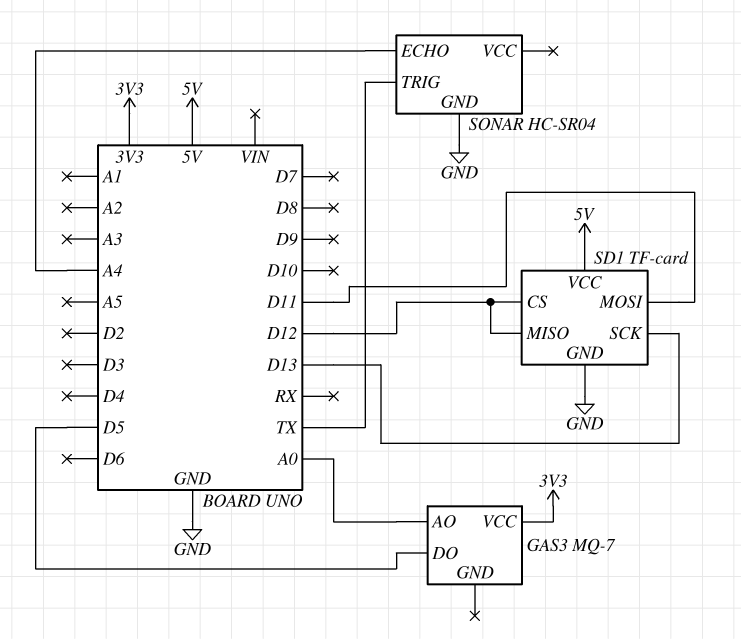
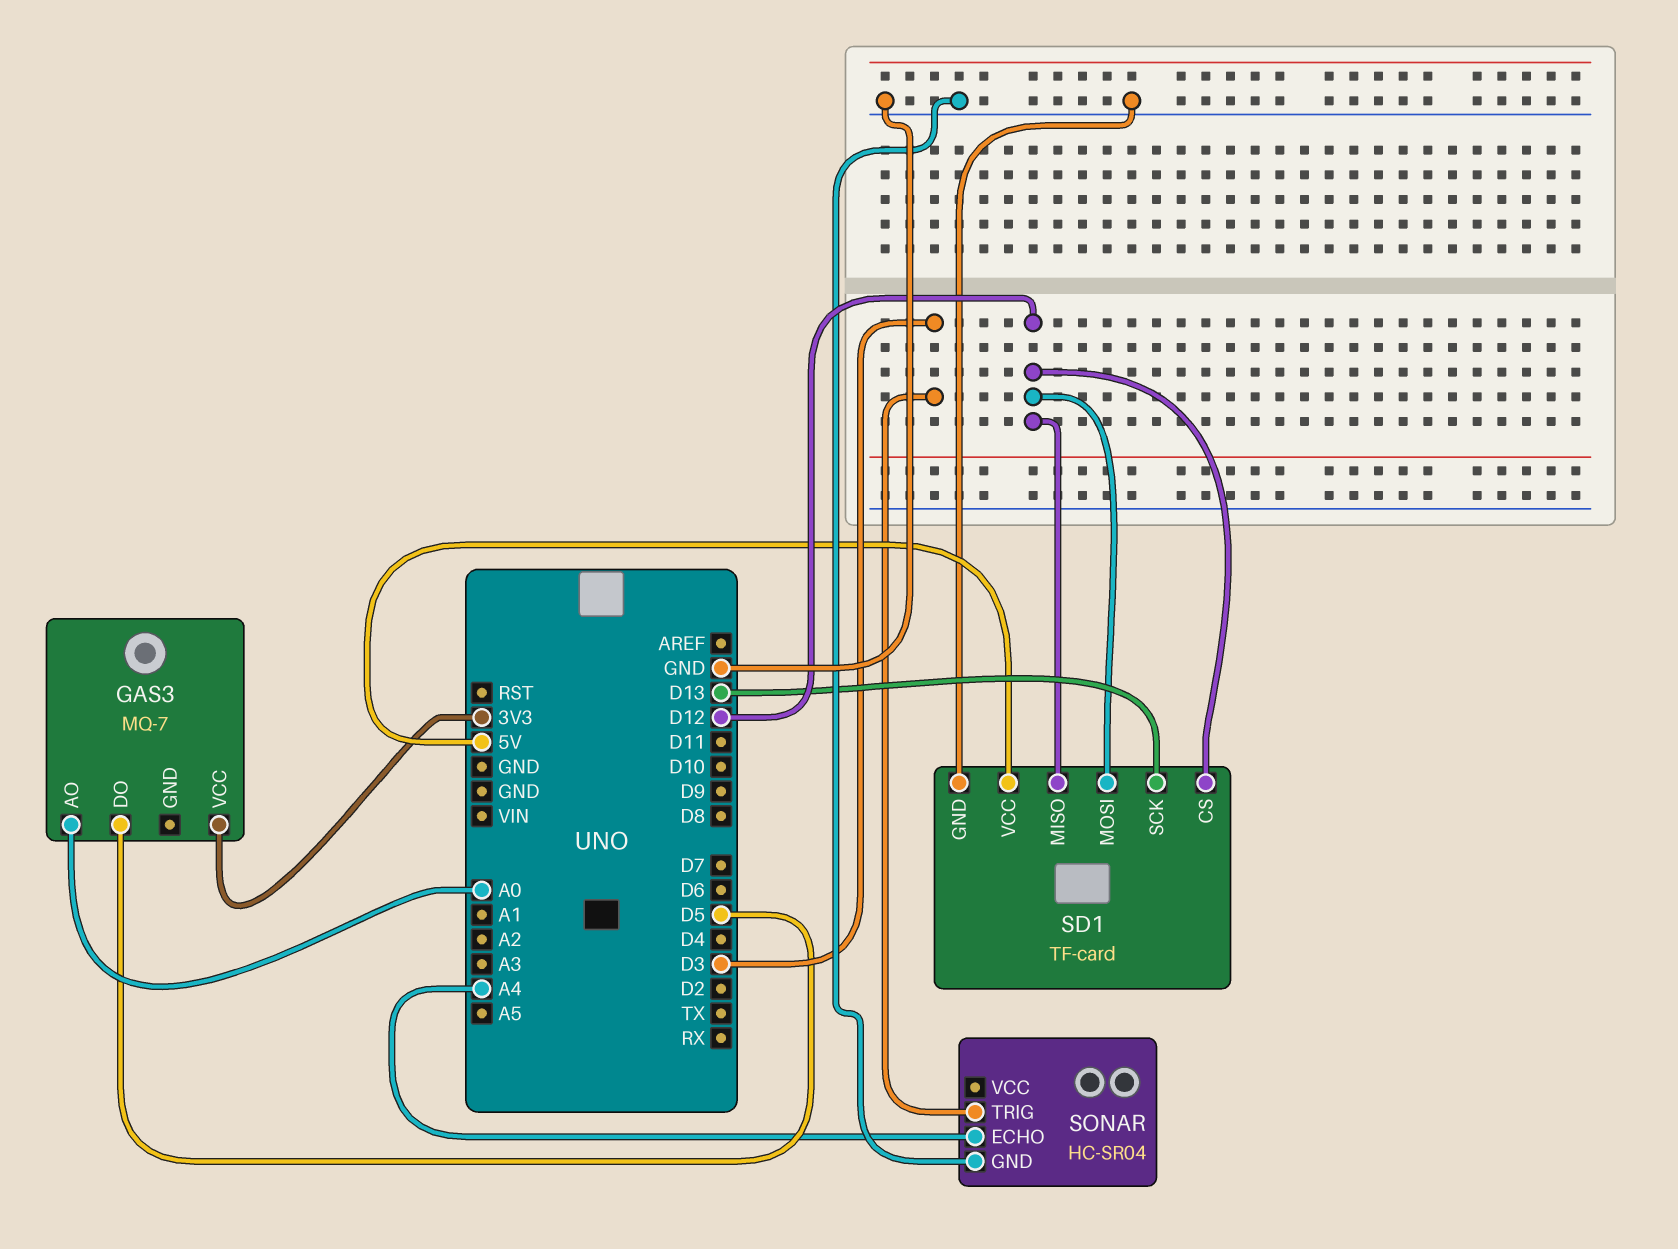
SD1 pin MOSI: D11 -> D12
SONAR pin TRIG: TX -> D3

